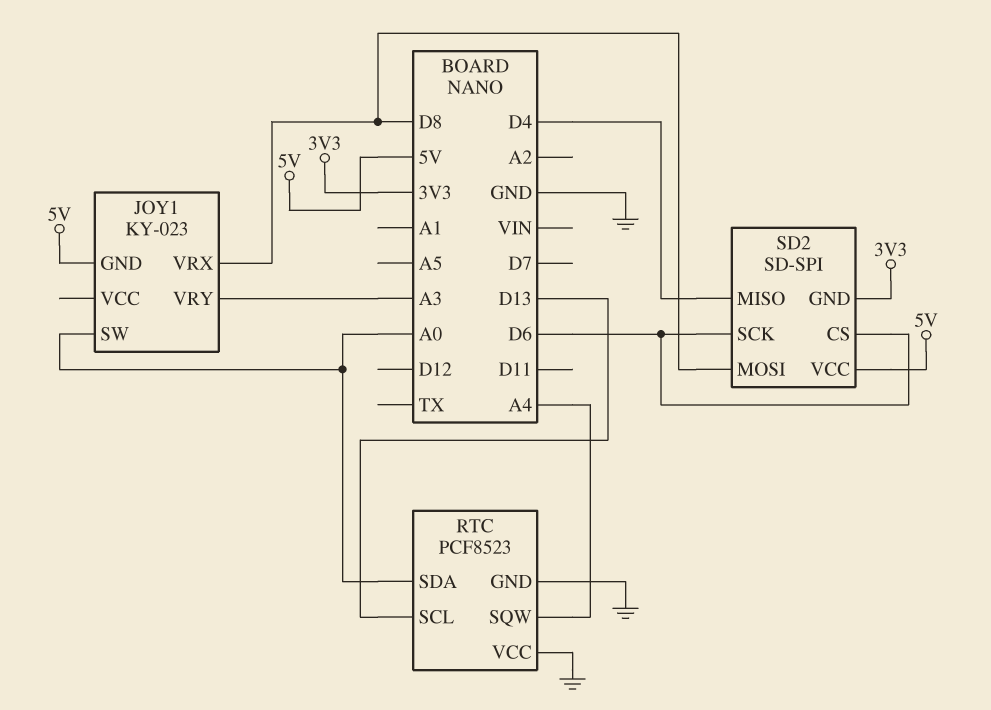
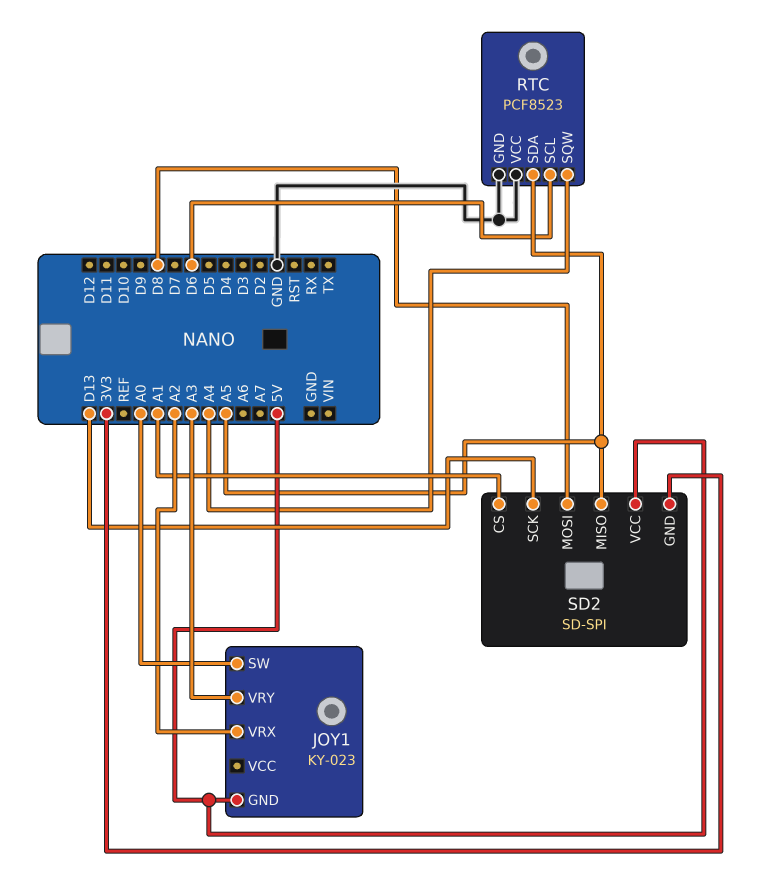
JOY1 pin VRX: D8 -> A2
RTC pin SCL: D13 -> D6
RTC pin SDA: A0 -> A5
SD2 pin CS: D6 -> A1
SD2 pin MISO: D4 -> A5
SD2 pin SCK: D6 -> D13

